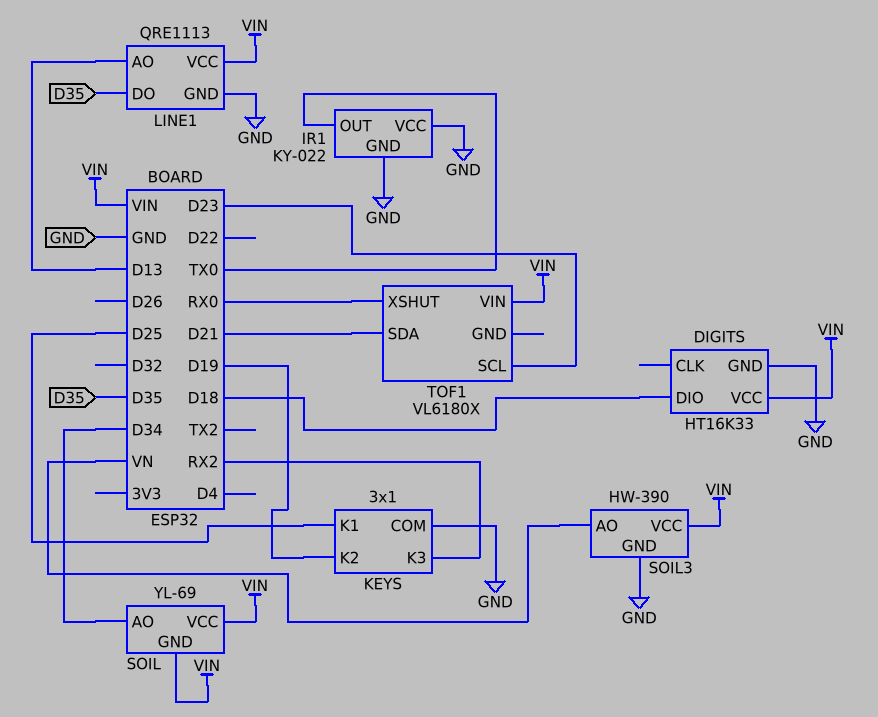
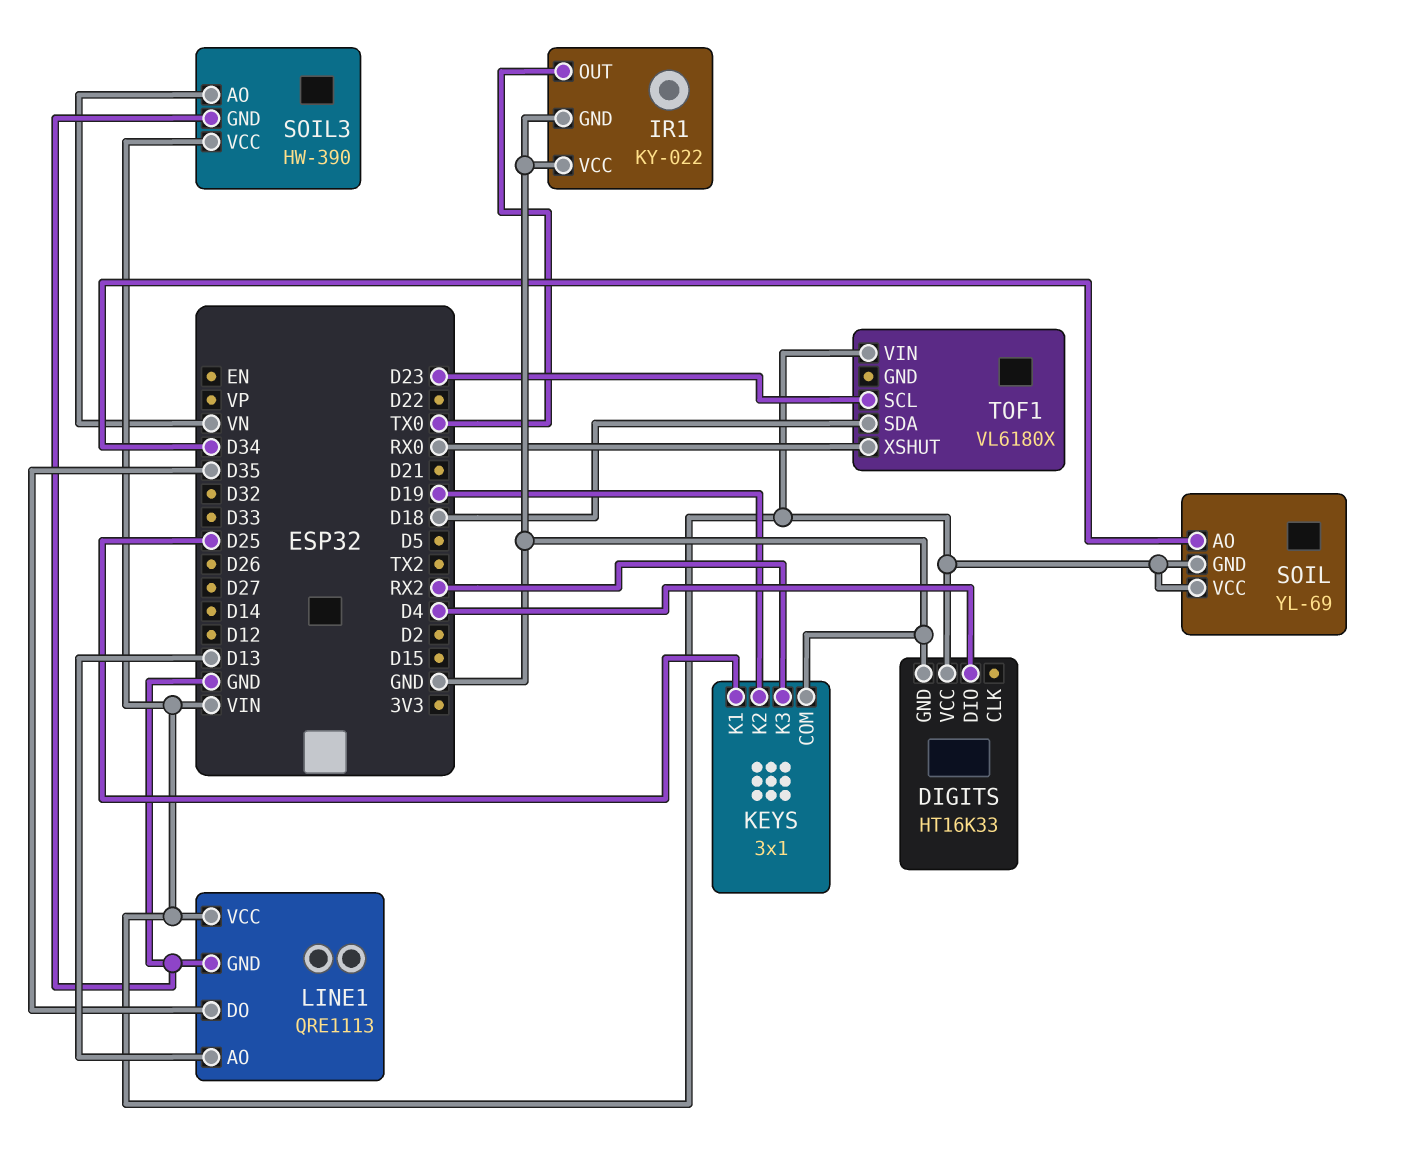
DIGITS pin DIO: D18 -> D4
TOF1 pin SDA: D21 -> D18

